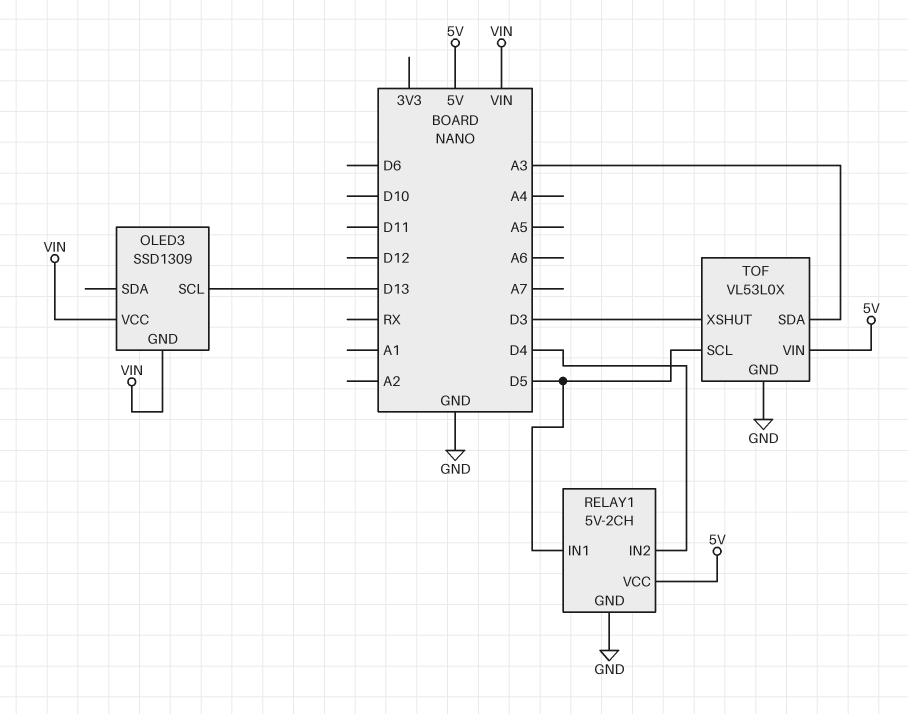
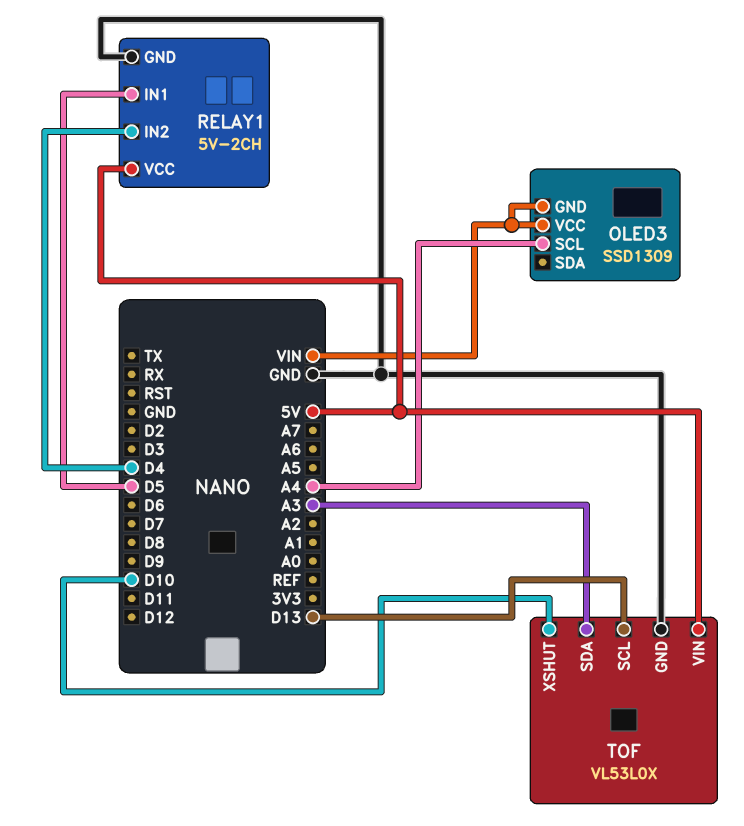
OLED3 pin SCL: D13 -> A4
TOF pin SCL: D5 -> D13
TOF pin XSHUT: D3 -> D10

